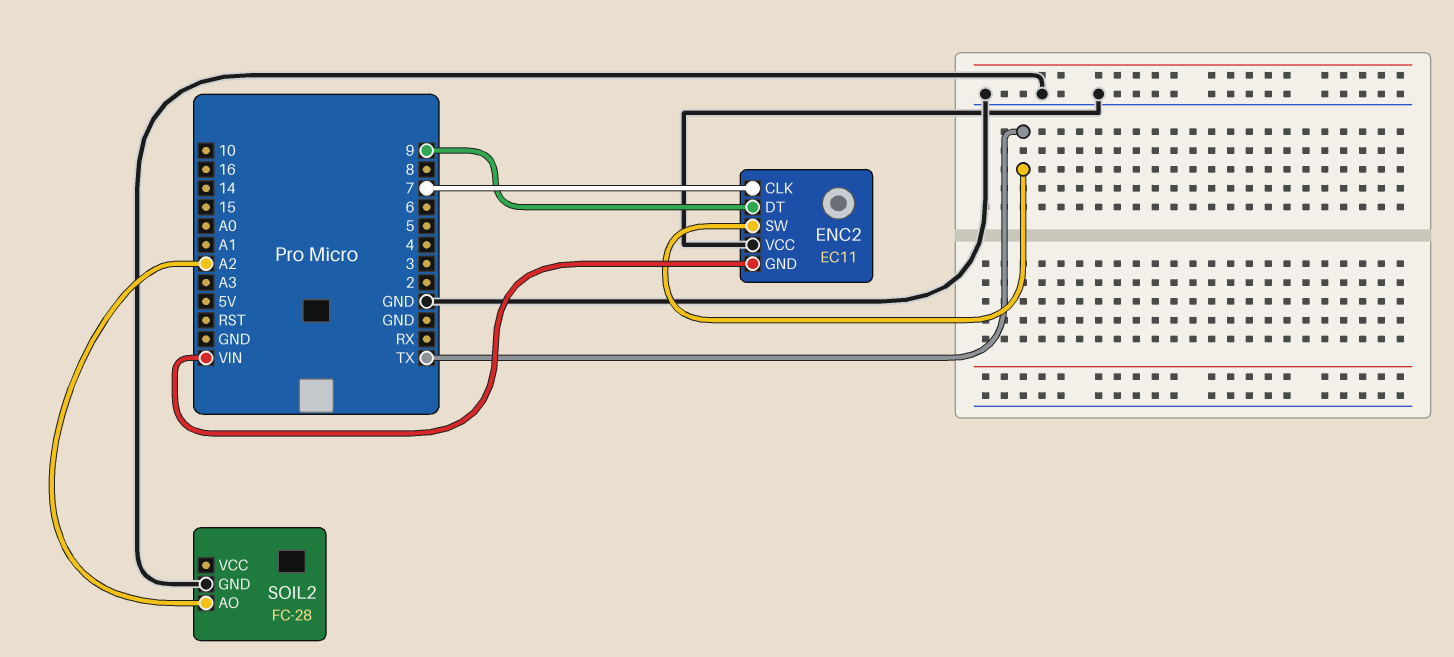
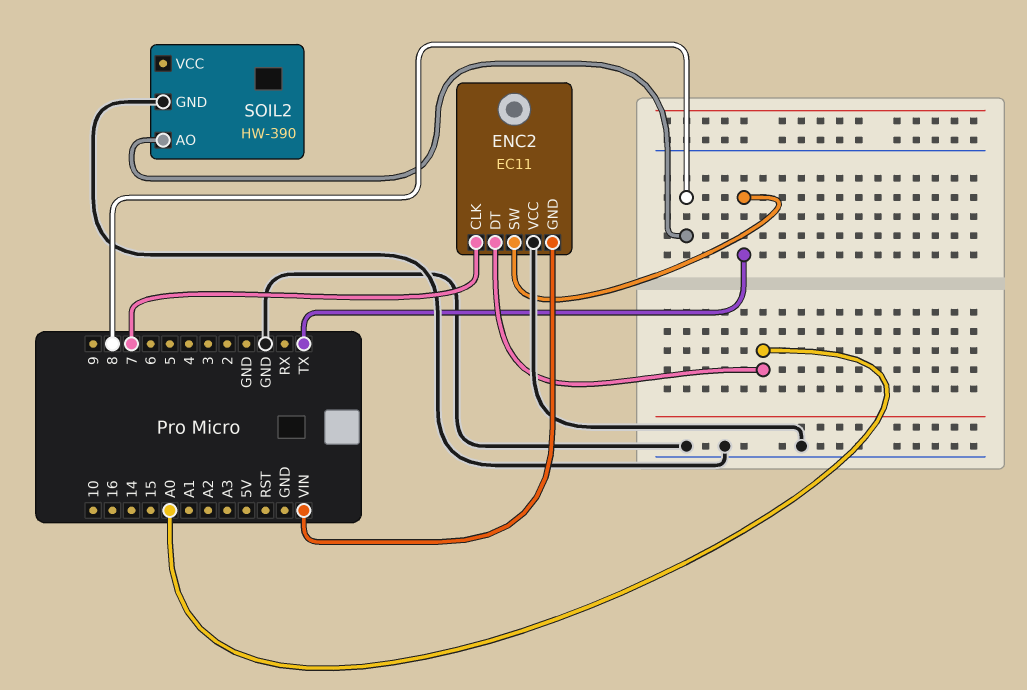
ENC2 pin DT: 9 -> A0
SOIL2: FC-28 -> HW-390
SOIL2 pin AO: A2 -> 8

